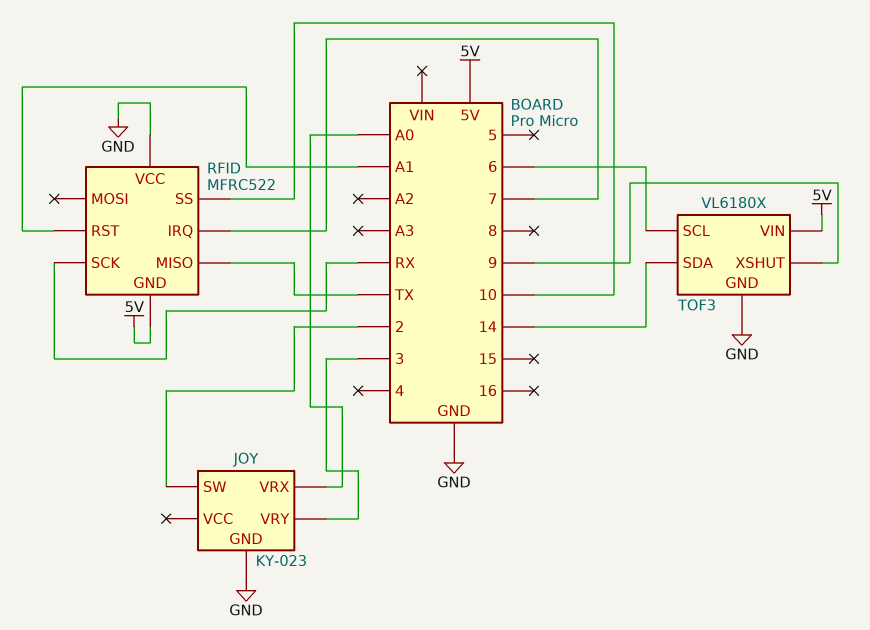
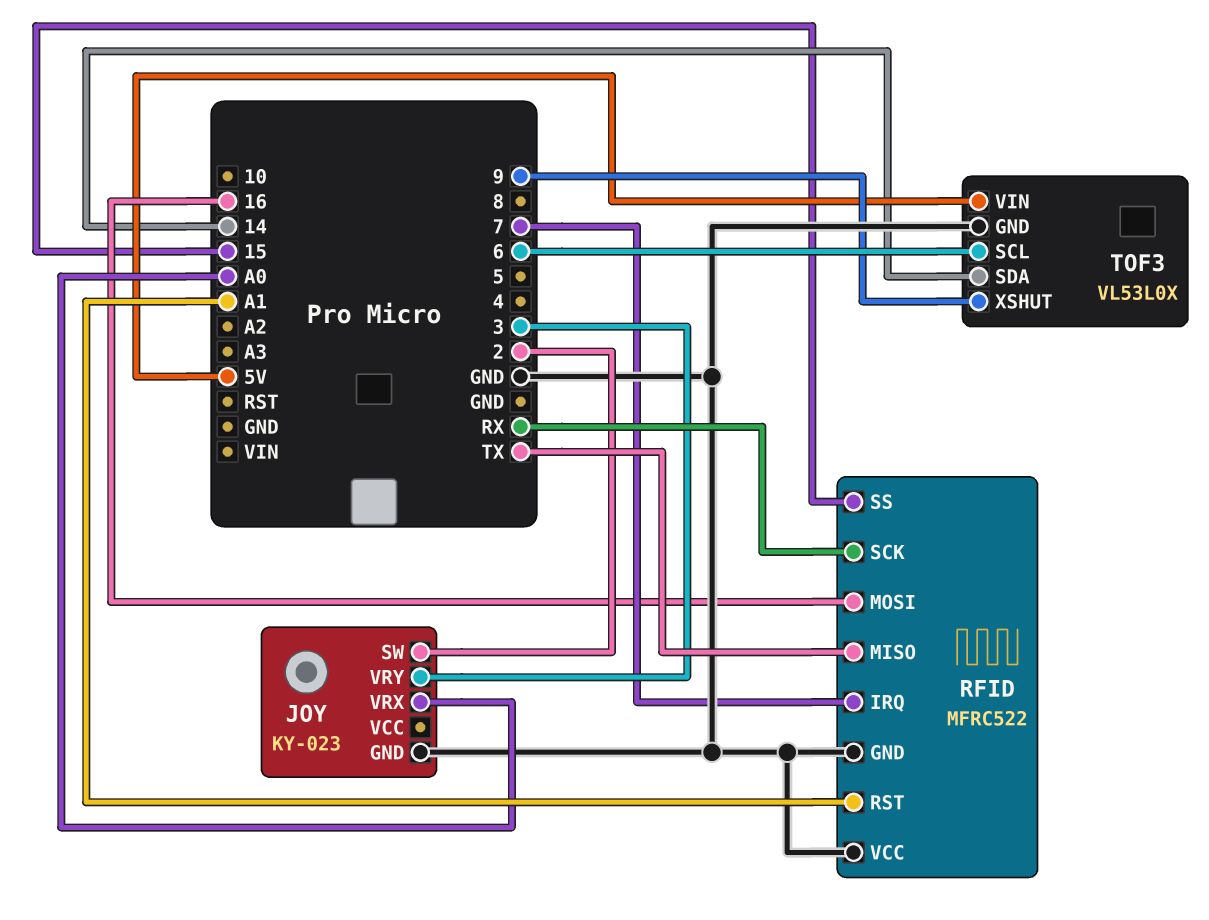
RFID pin GND: 5V -> GND
RFID pin MOSI: none -> 16
RFID pin SS: 10 -> 15
TOF3: VL6180X -> VL53L0X

